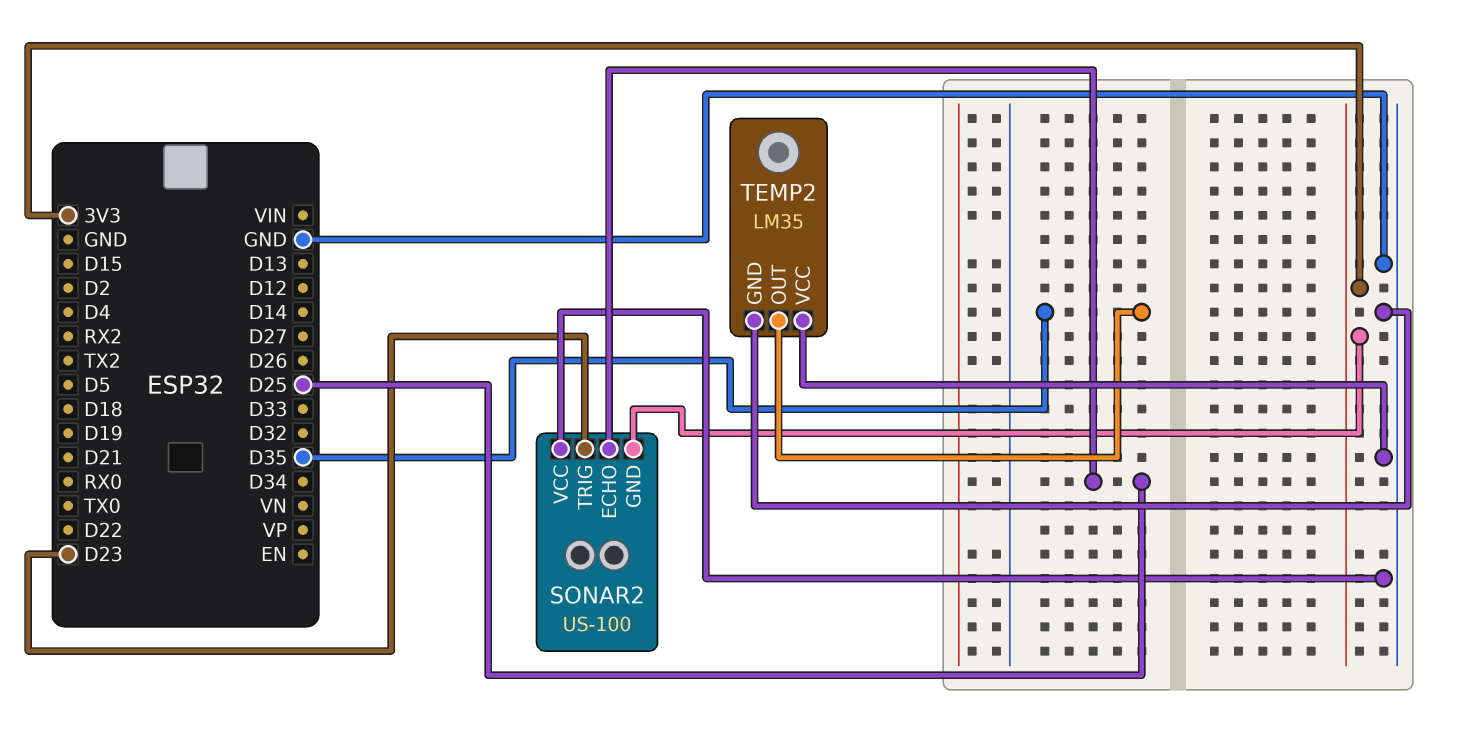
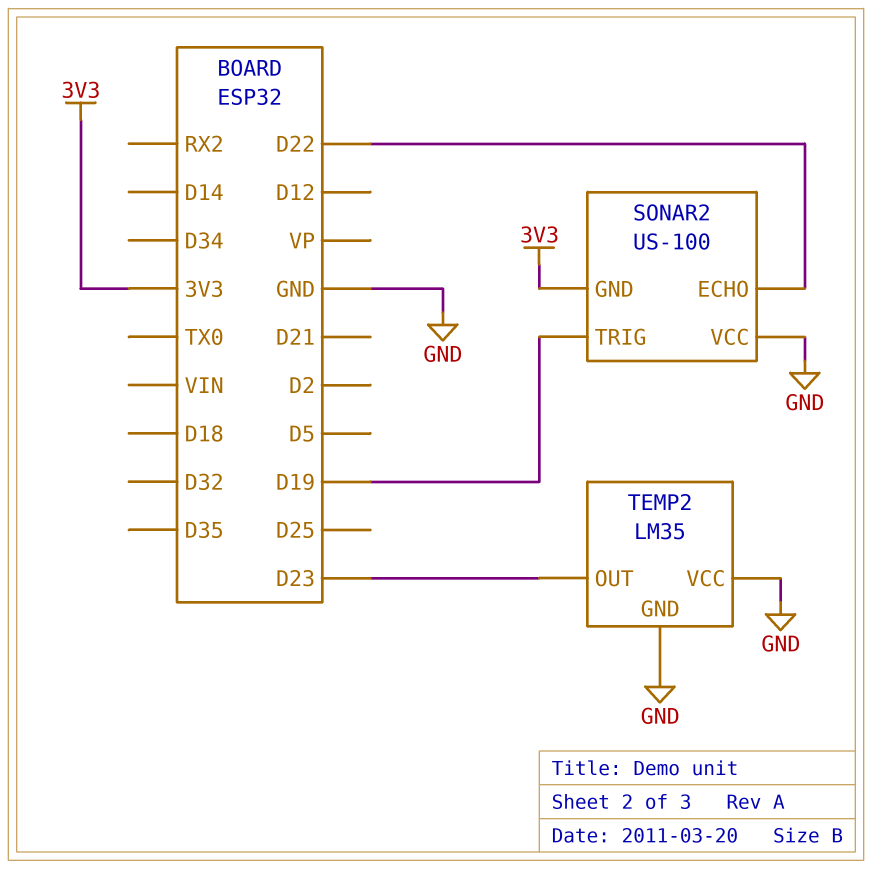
SONAR2 pin ECHO: D25 -> D22
SONAR2 pin TRIG: D23 -> D19
TEMP2 pin OUT: D35 -> D23

